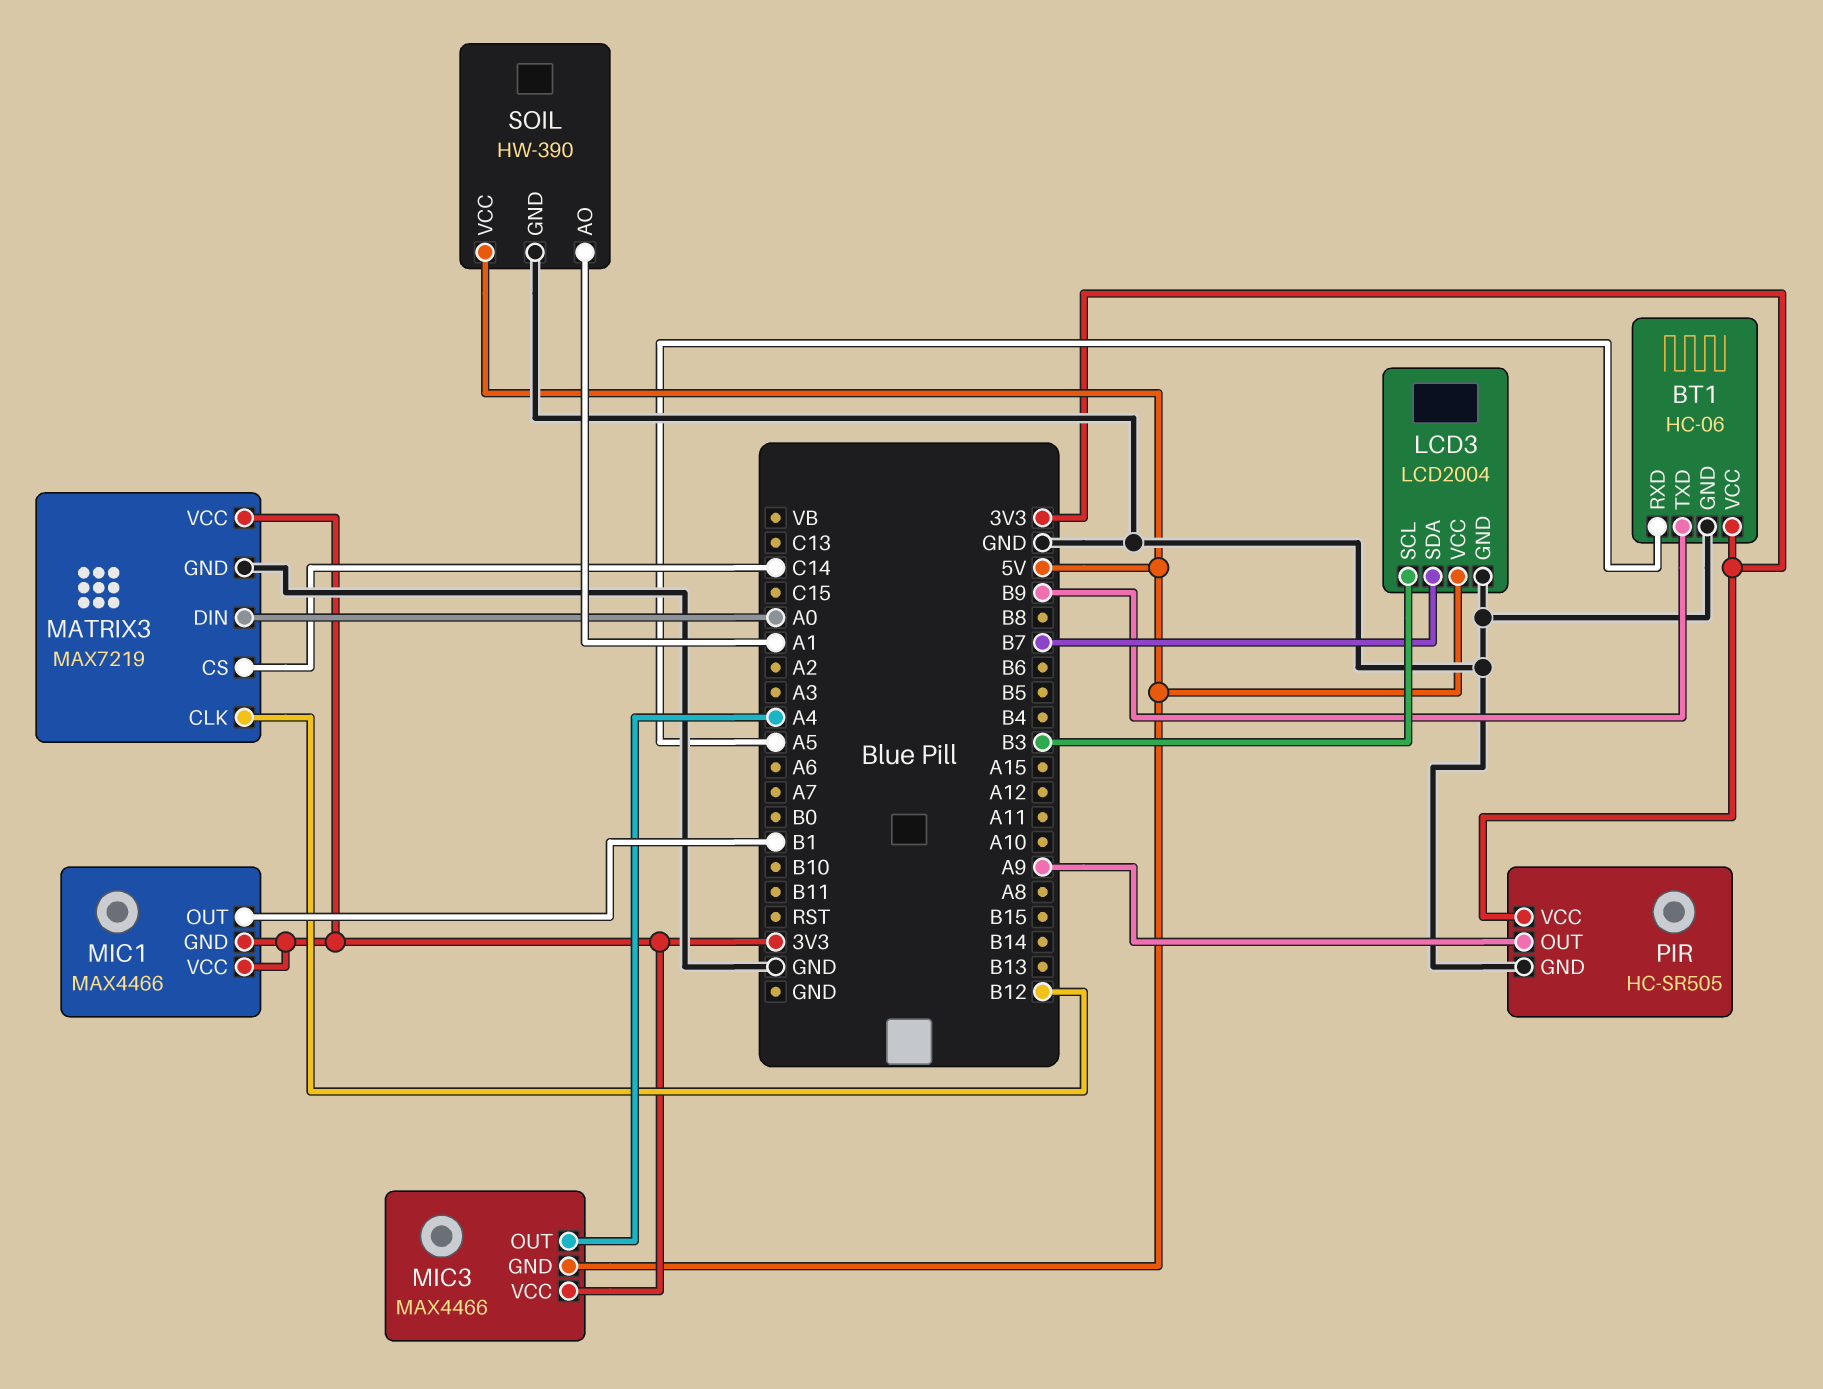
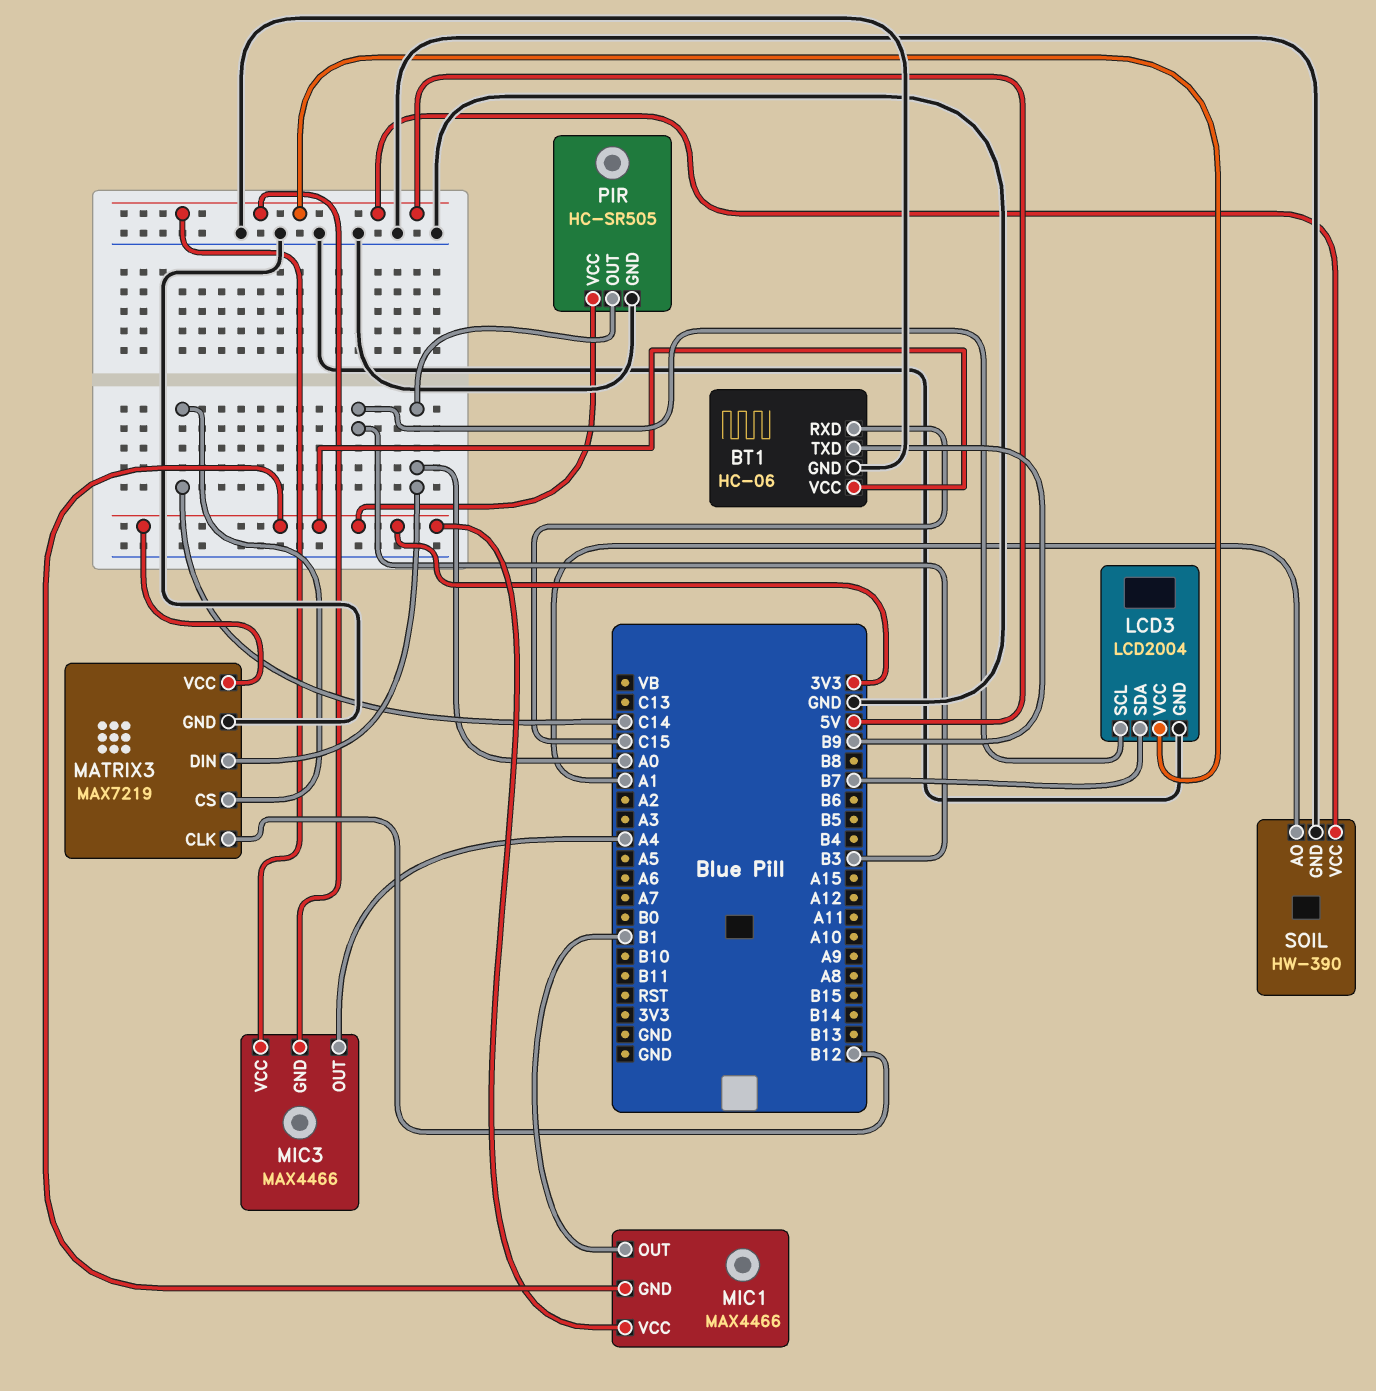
BT1 pin RXD: A5 -> C15
MIC3 pin VCC: 3V3 -> 5V
PIR pin OUT: A9 -> A0

